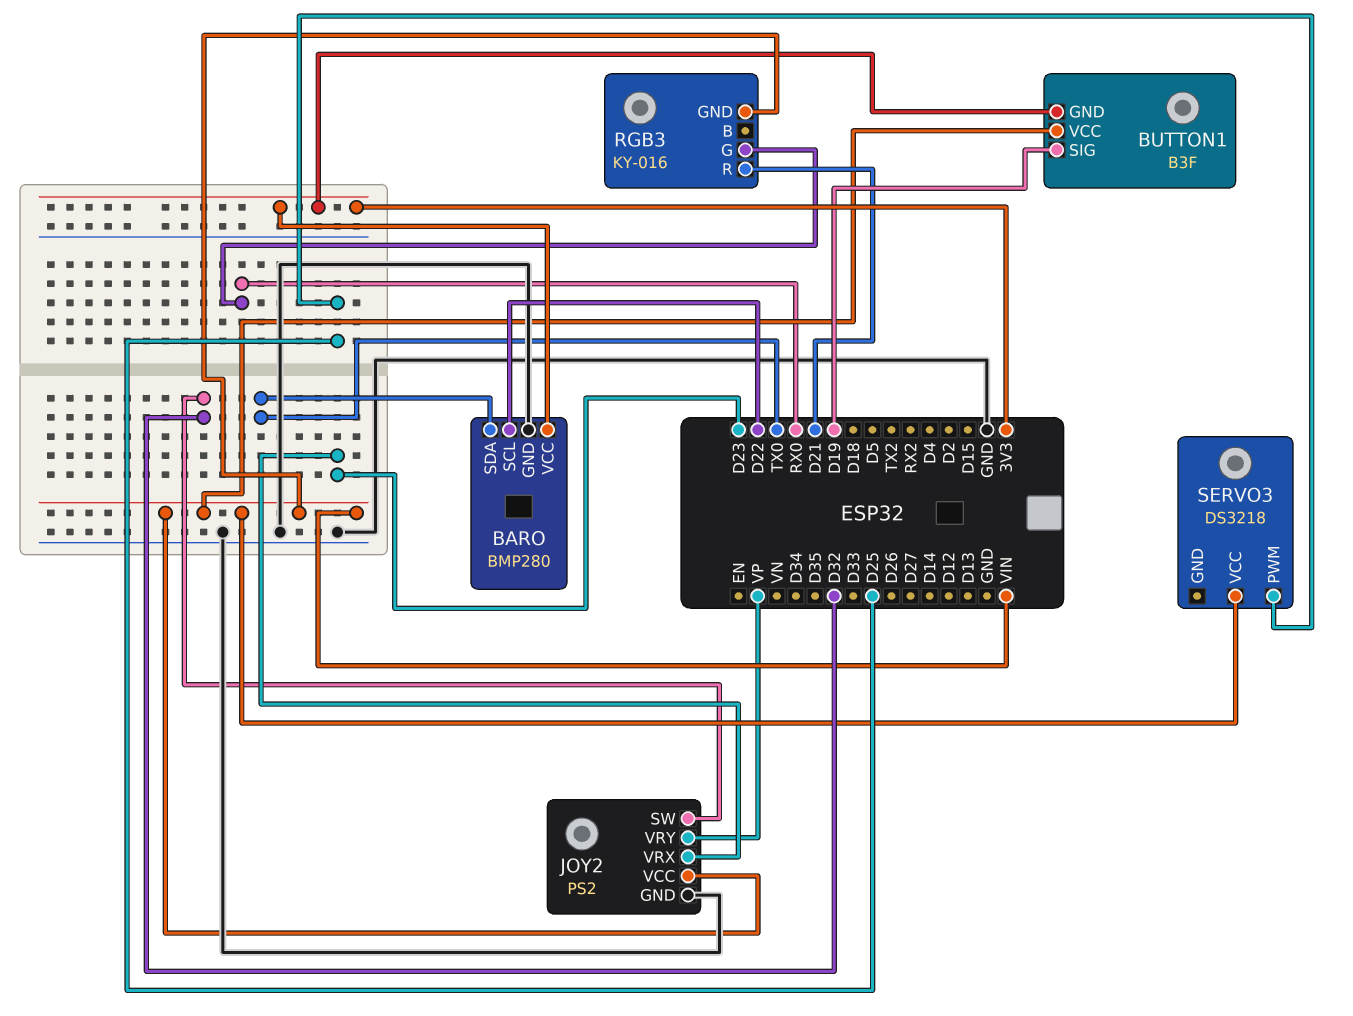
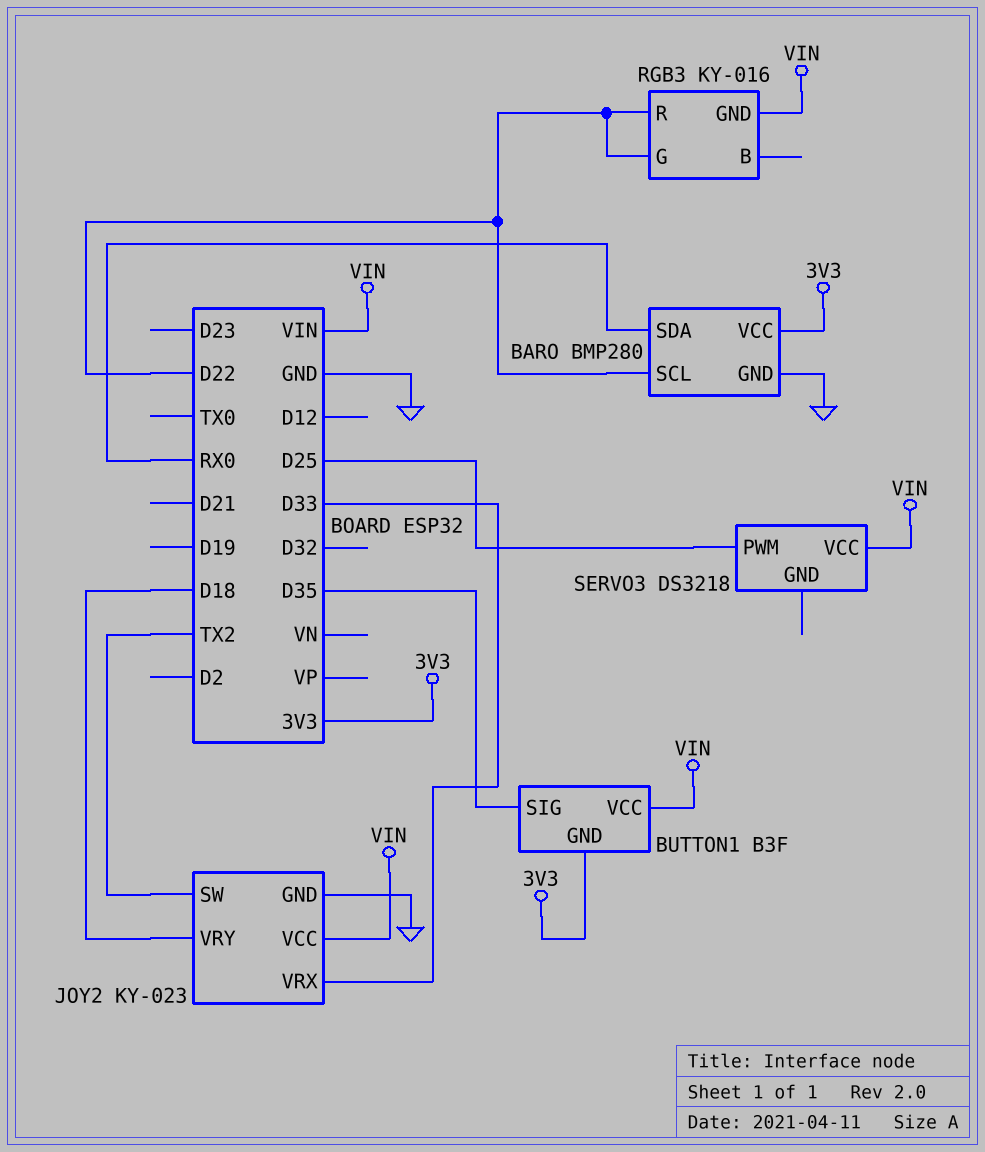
BARO pin SDA: TX0 -> RX0
BUTTON1 pin SIG: D19 -> D35
JOY2: PS2 -> KY-023
JOY2 pin SW: D32 -> TX2
JOY2 pin VRX: D23 -> D33
JOY2 pin VRY: VP -> D18
RGB3 pin G: RX0 -> D22
RGB3 pin R: D21 -> D22

